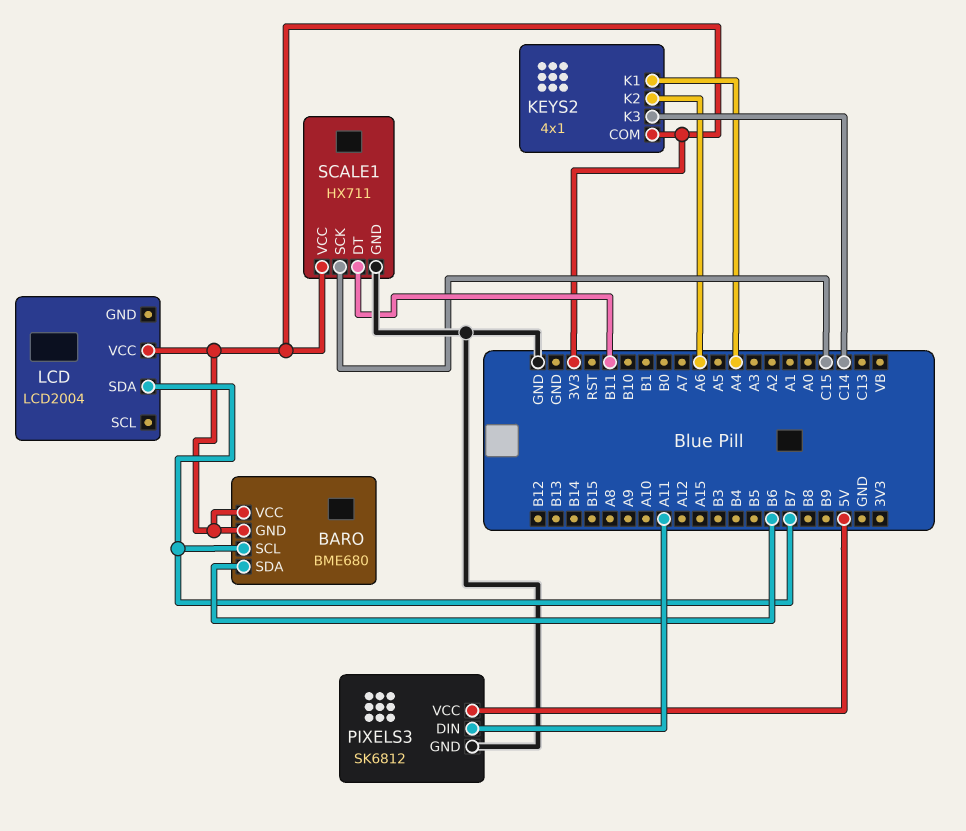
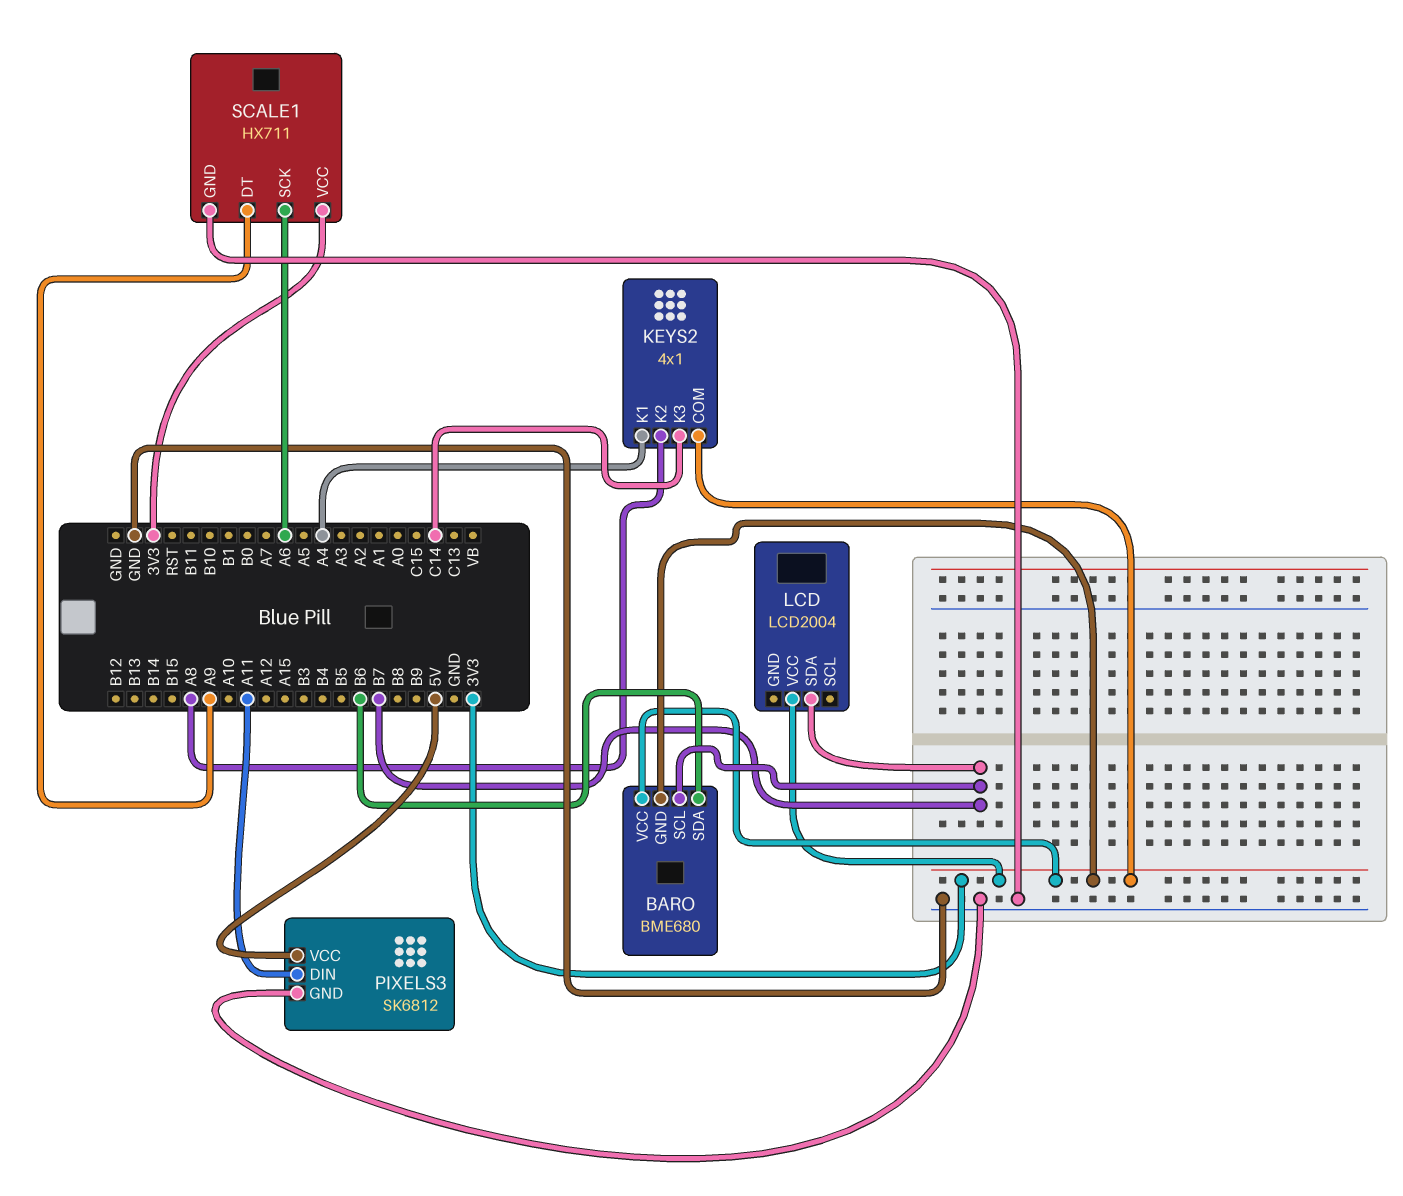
KEYS2 pin K2: A6 -> A8
SCALE1 pin DT: B11 -> A9
SCALE1 pin SCK: C15 -> A6

